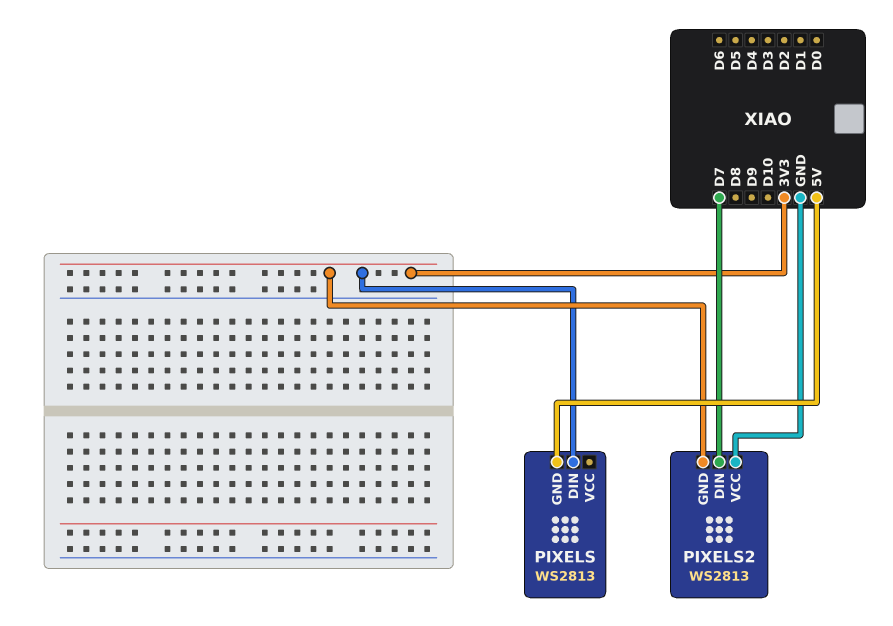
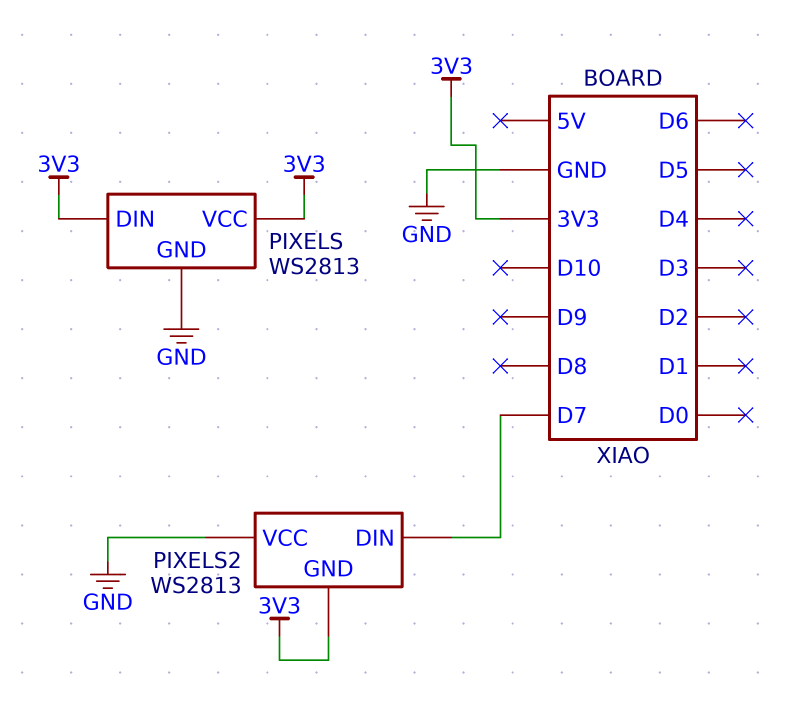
PIXELS pin GND: 5V -> GND
PIXELS pin VCC: none -> 3V3

